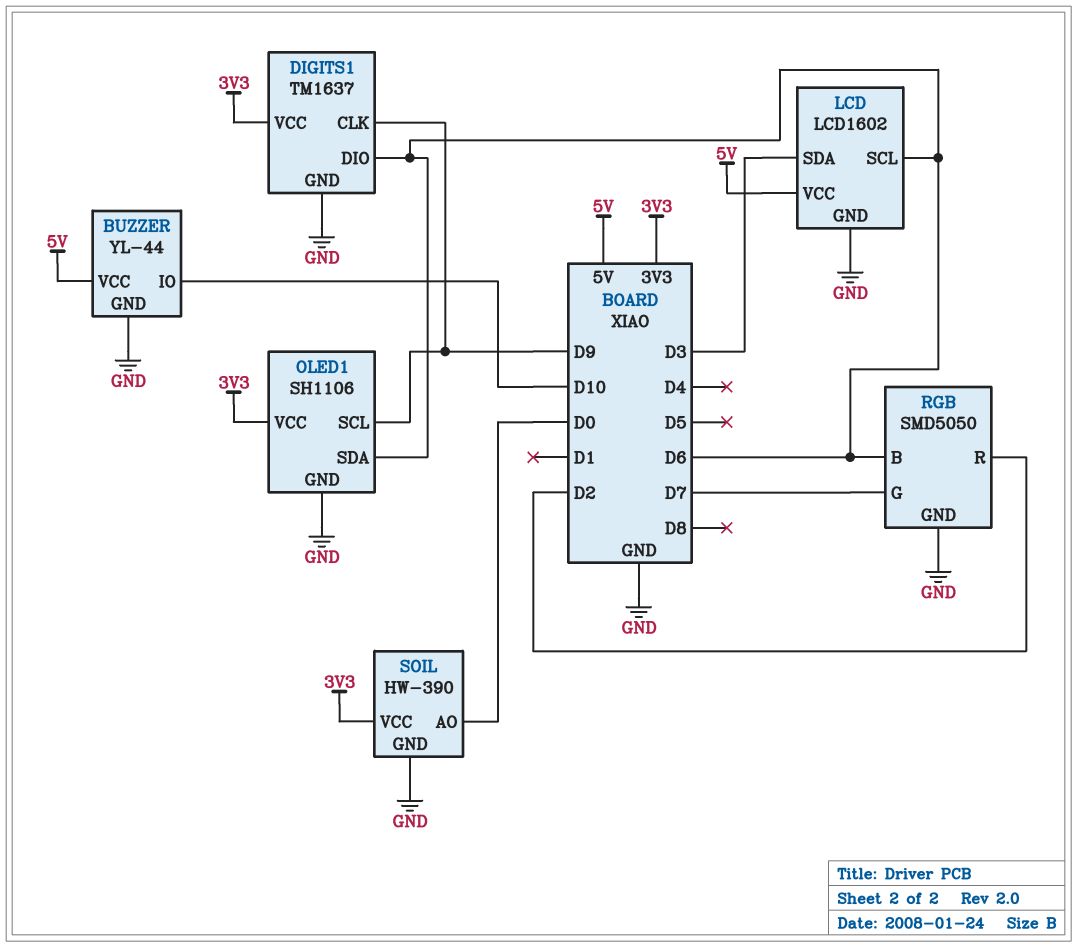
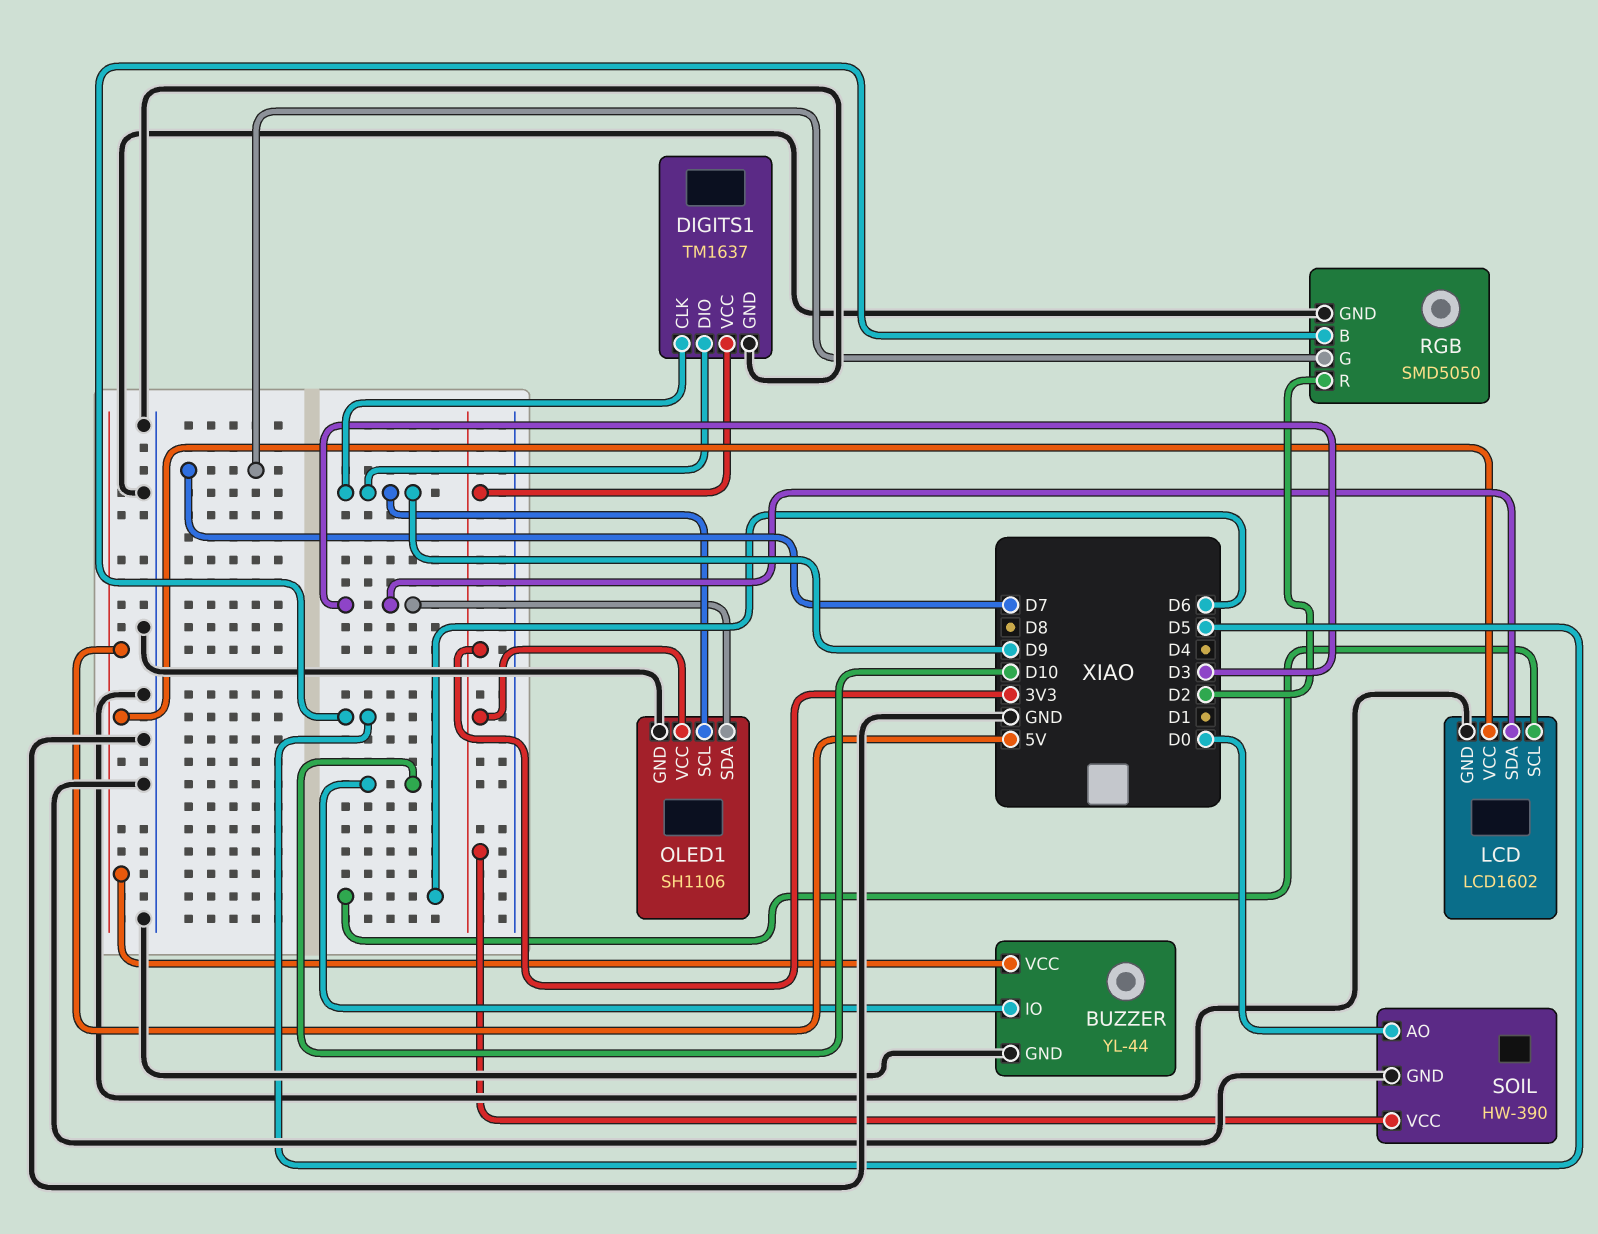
DIGITS1 pin DIO: D6 -> D9
OLED1 pin SDA: D6 -> D3
RGB pin B: D6 -> D5

